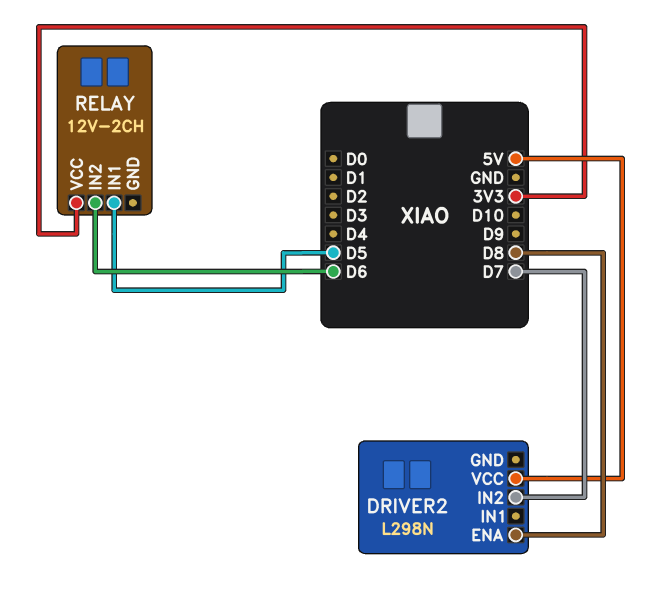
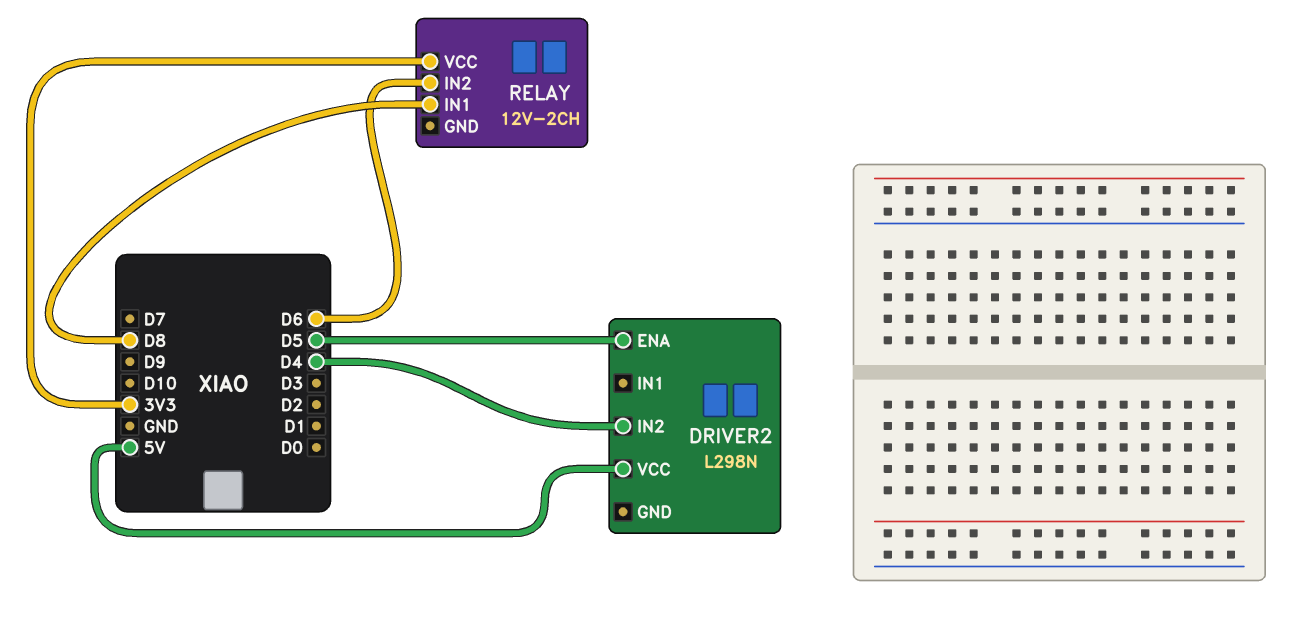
DRIVER2 pin ENA: D8 -> D5
DRIVER2 pin IN2: D7 -> D4
RELAY pin IN1: D5 -> D8

